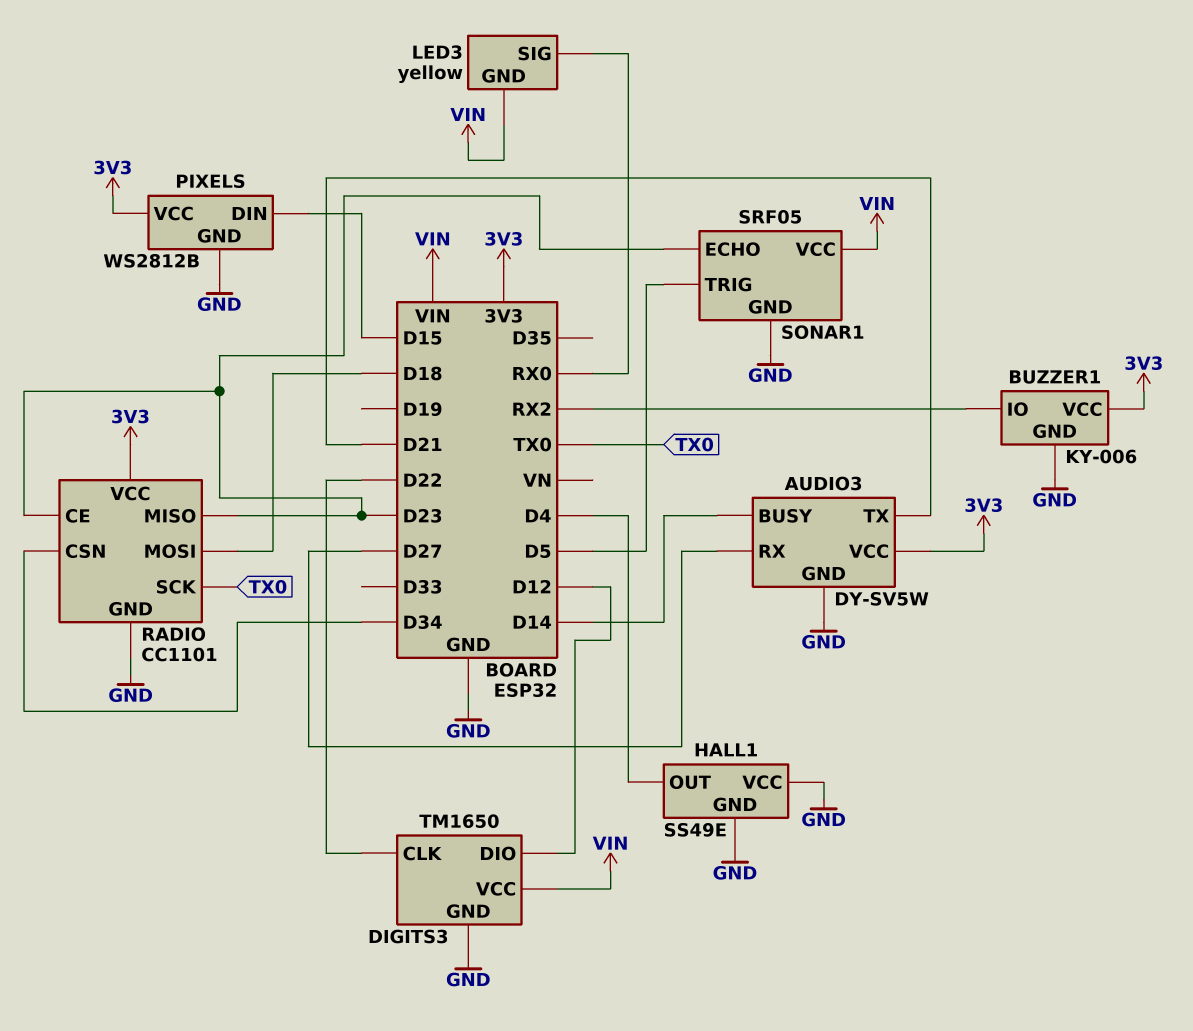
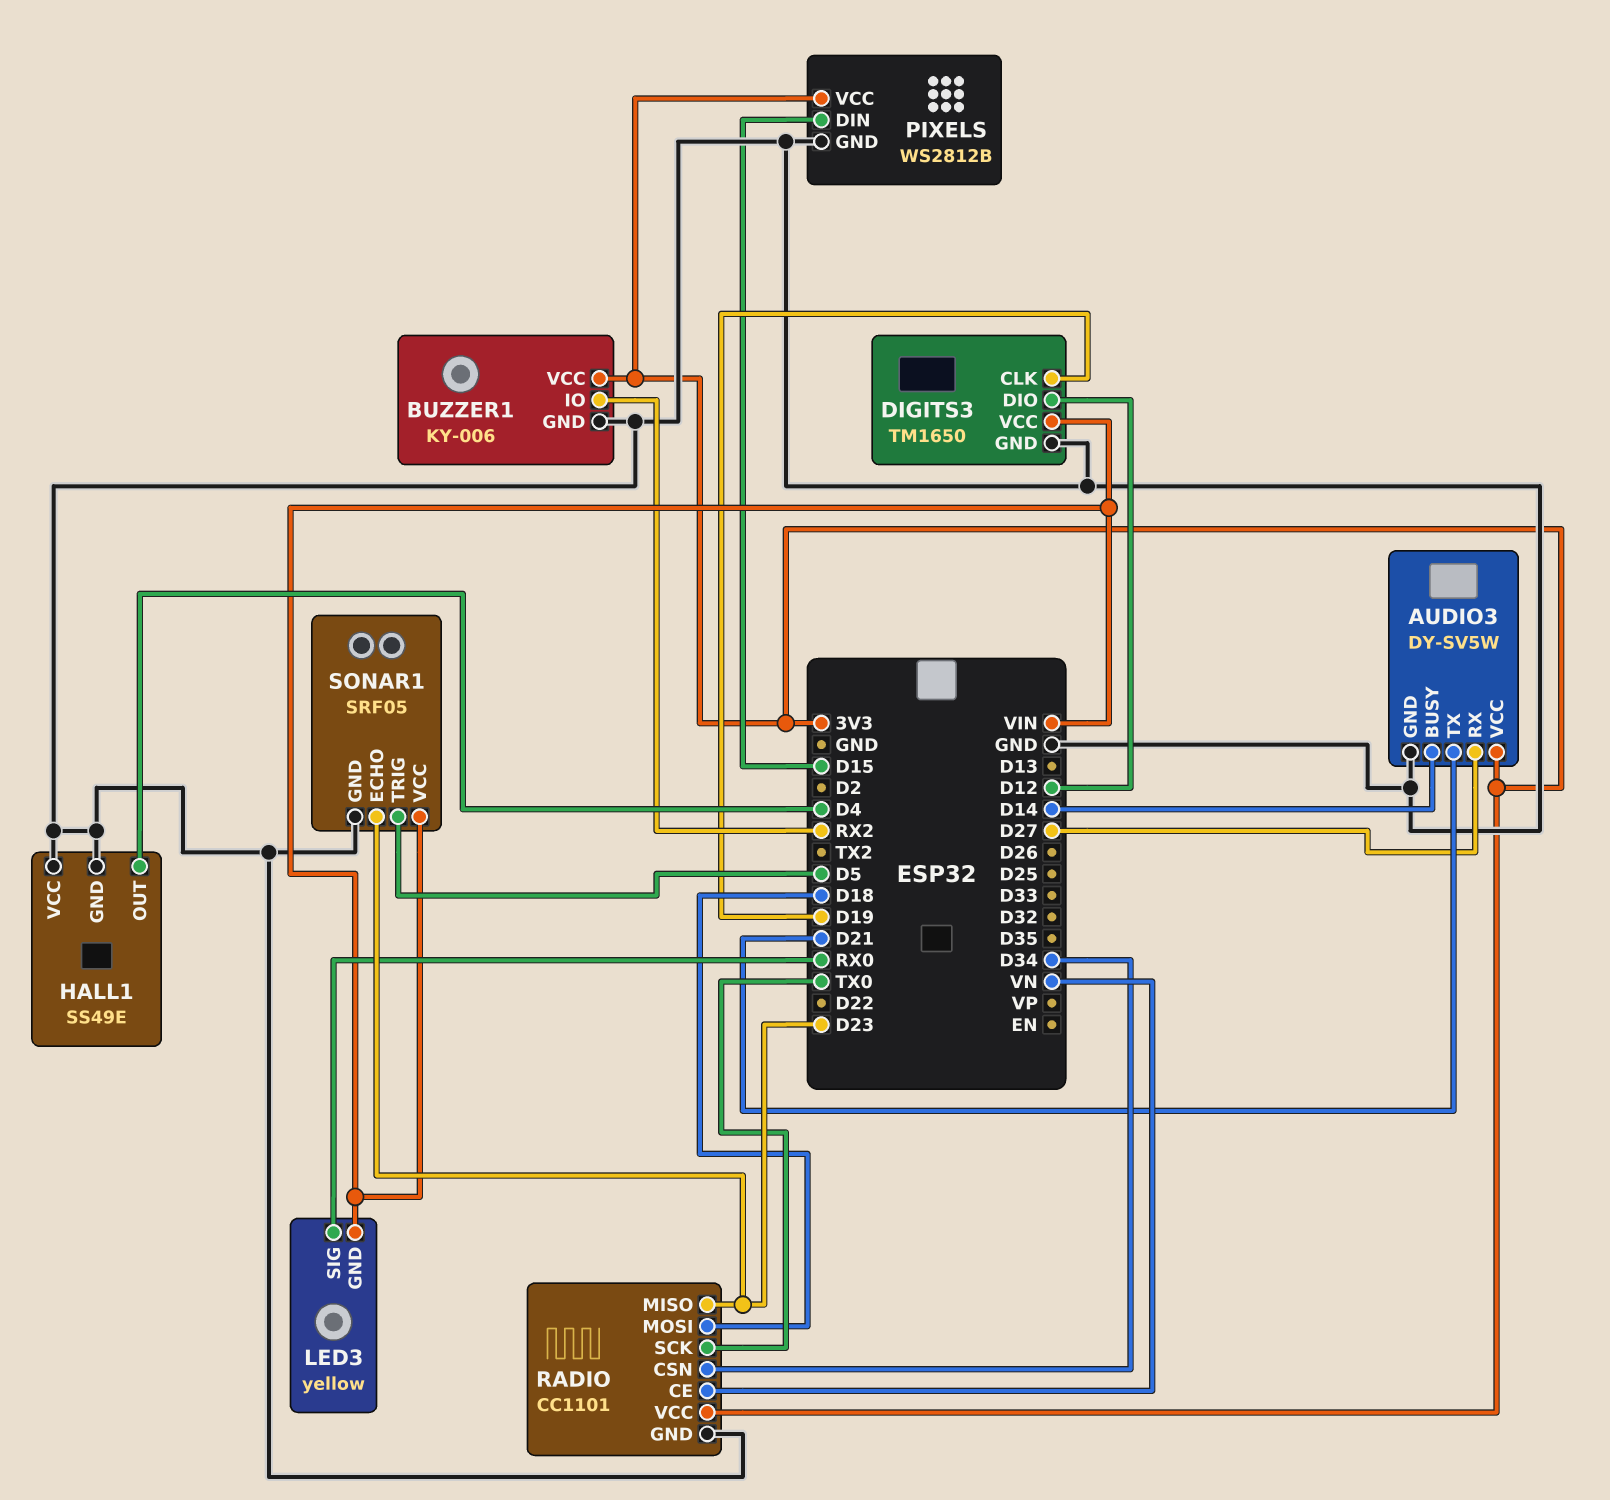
DIGITS3 pin CLK: D22 -> D19
RADIO pin CE: D23 -> VN

